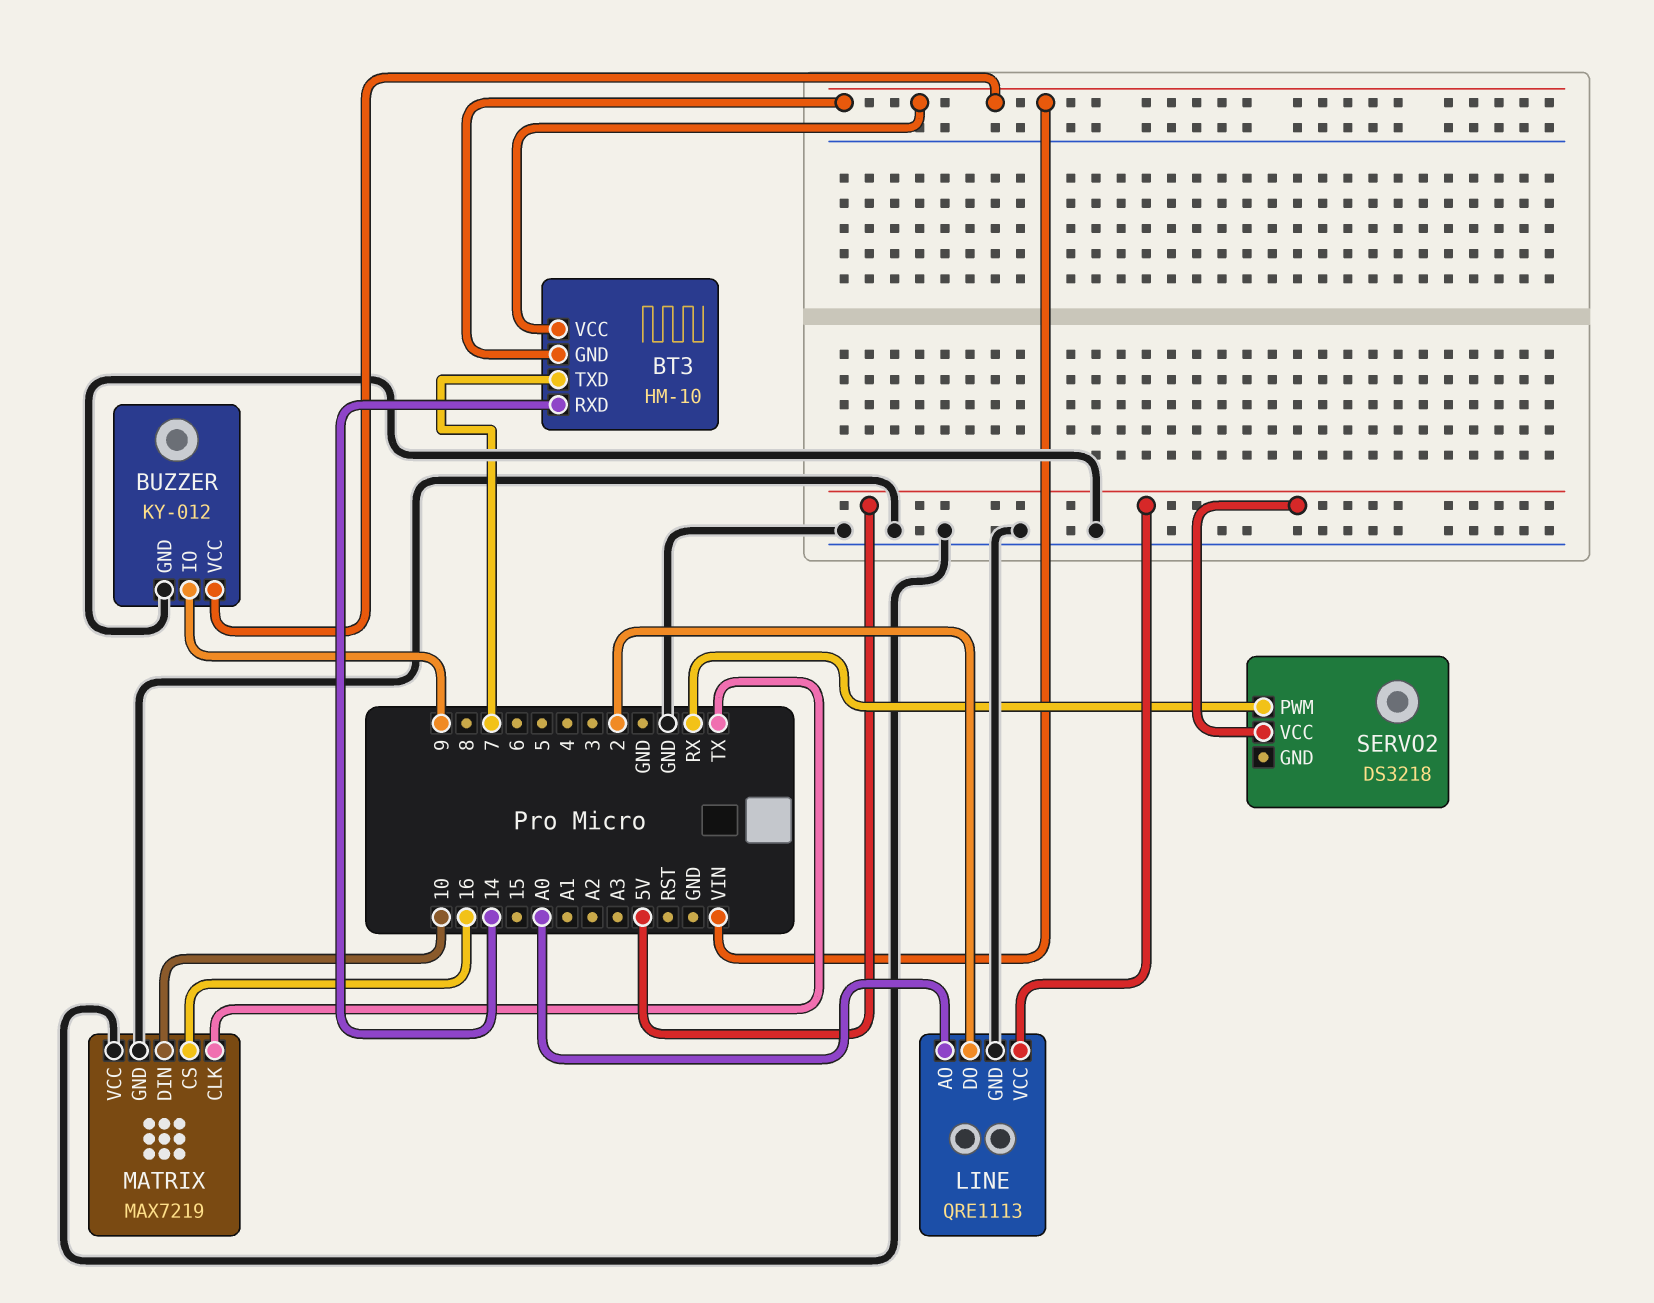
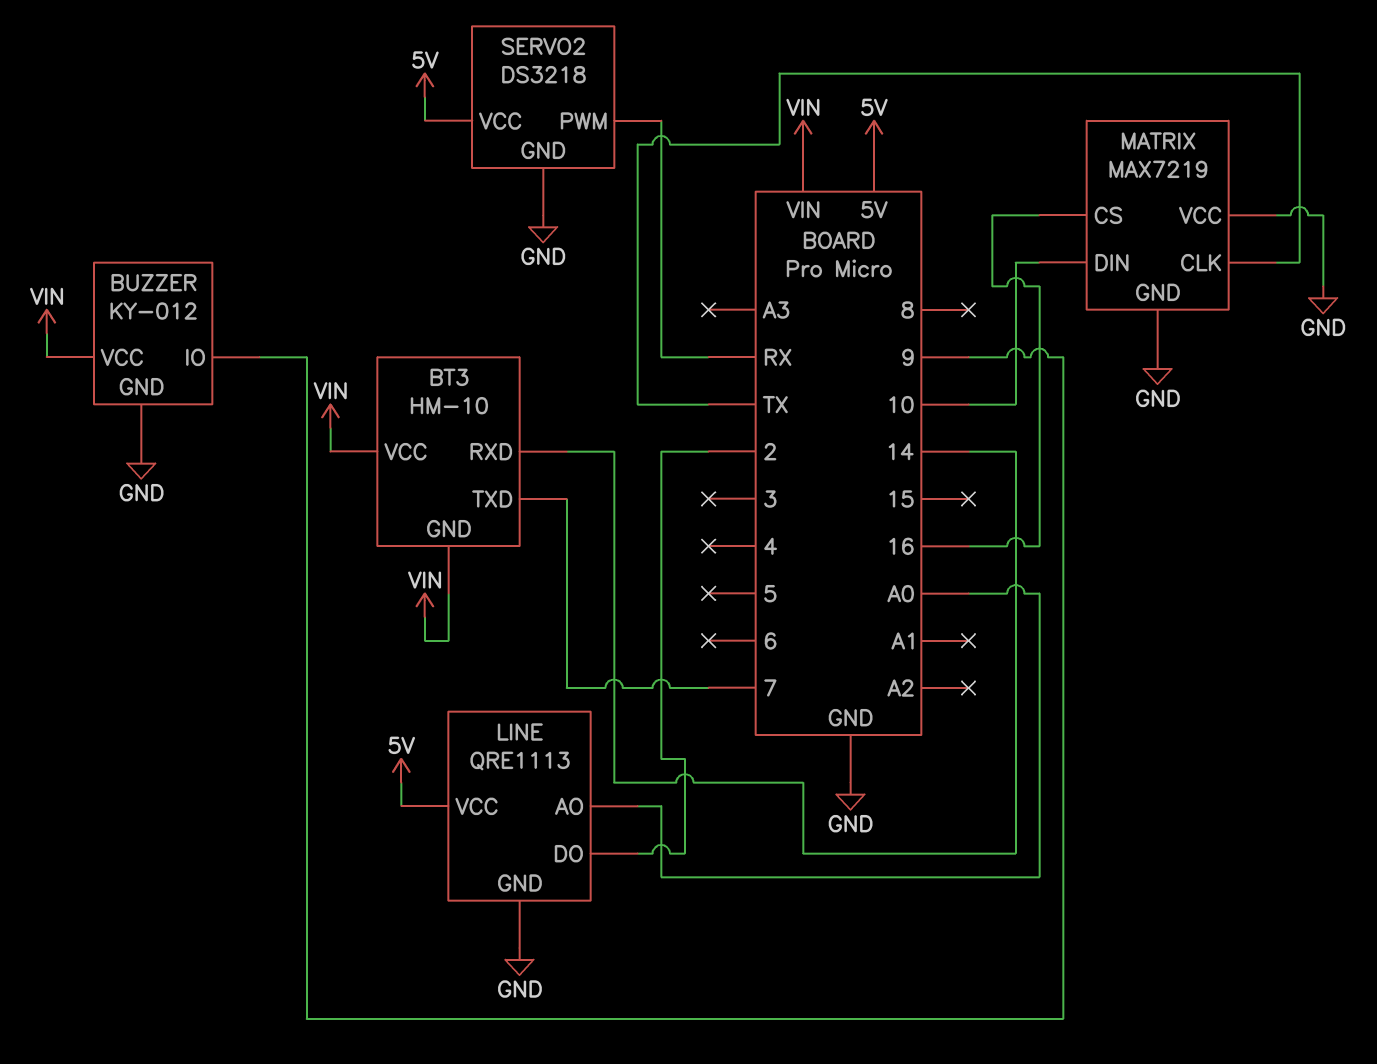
SERVO2 pin GND: none -> GND

